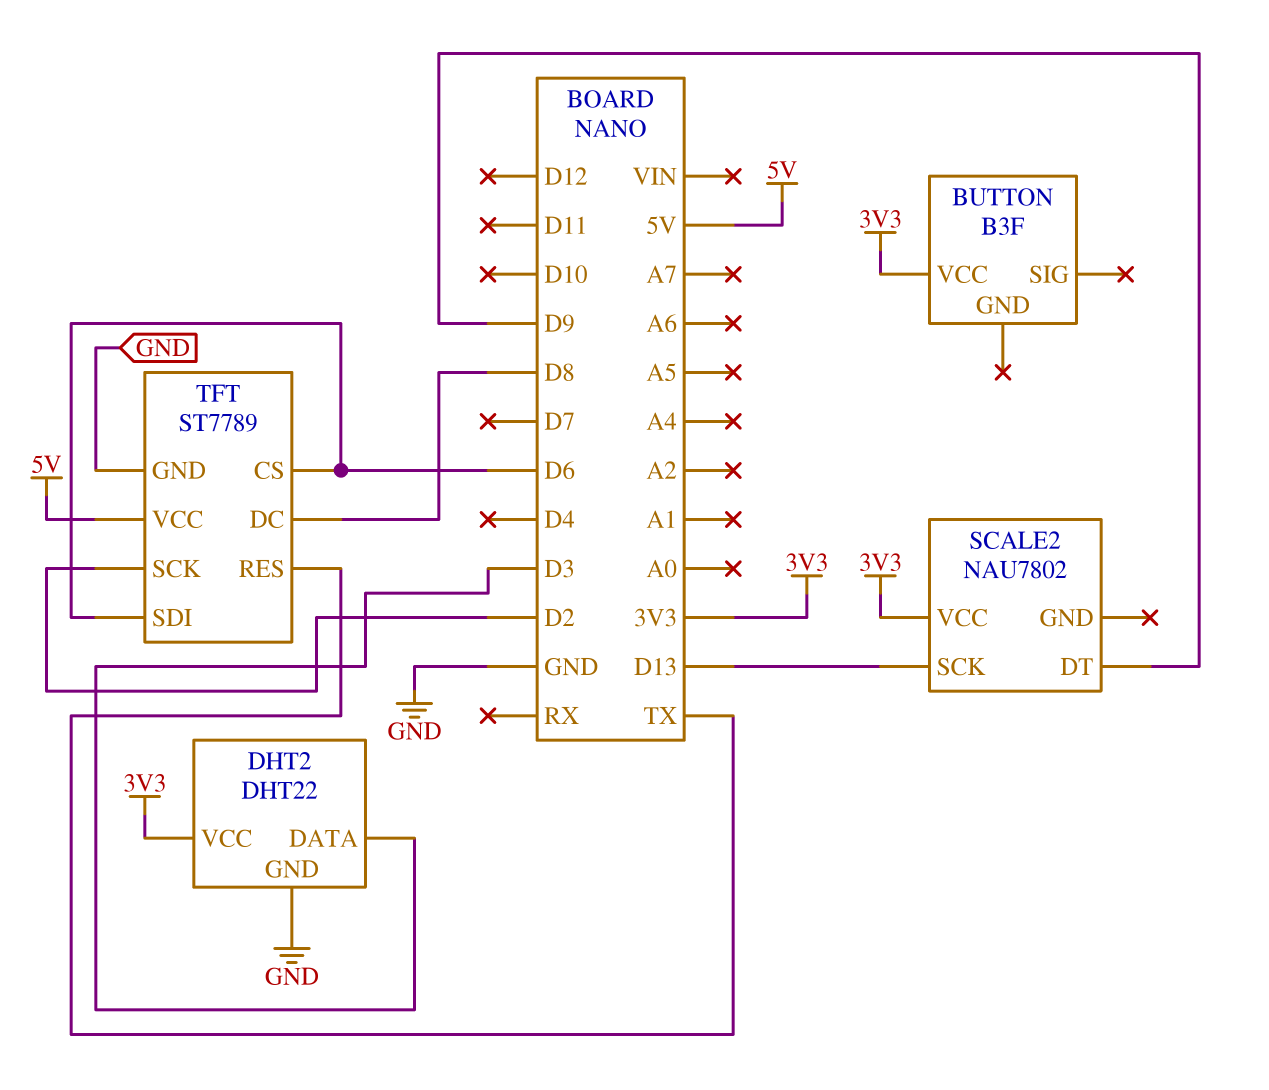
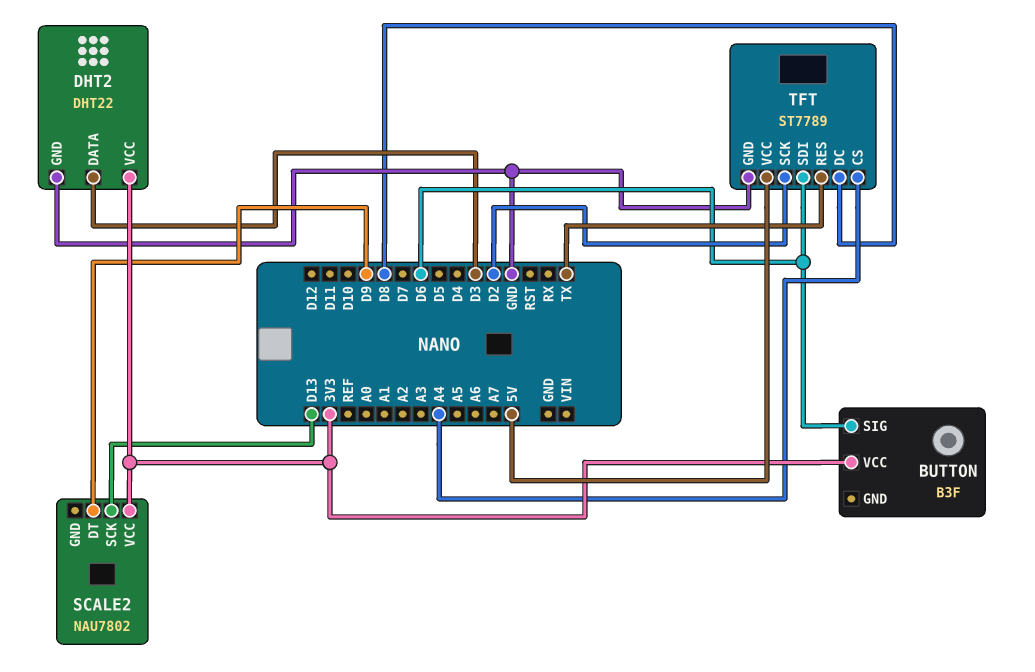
BUTTON pin SIG: none -> D6
TFT pin CS: D6 -> A4

